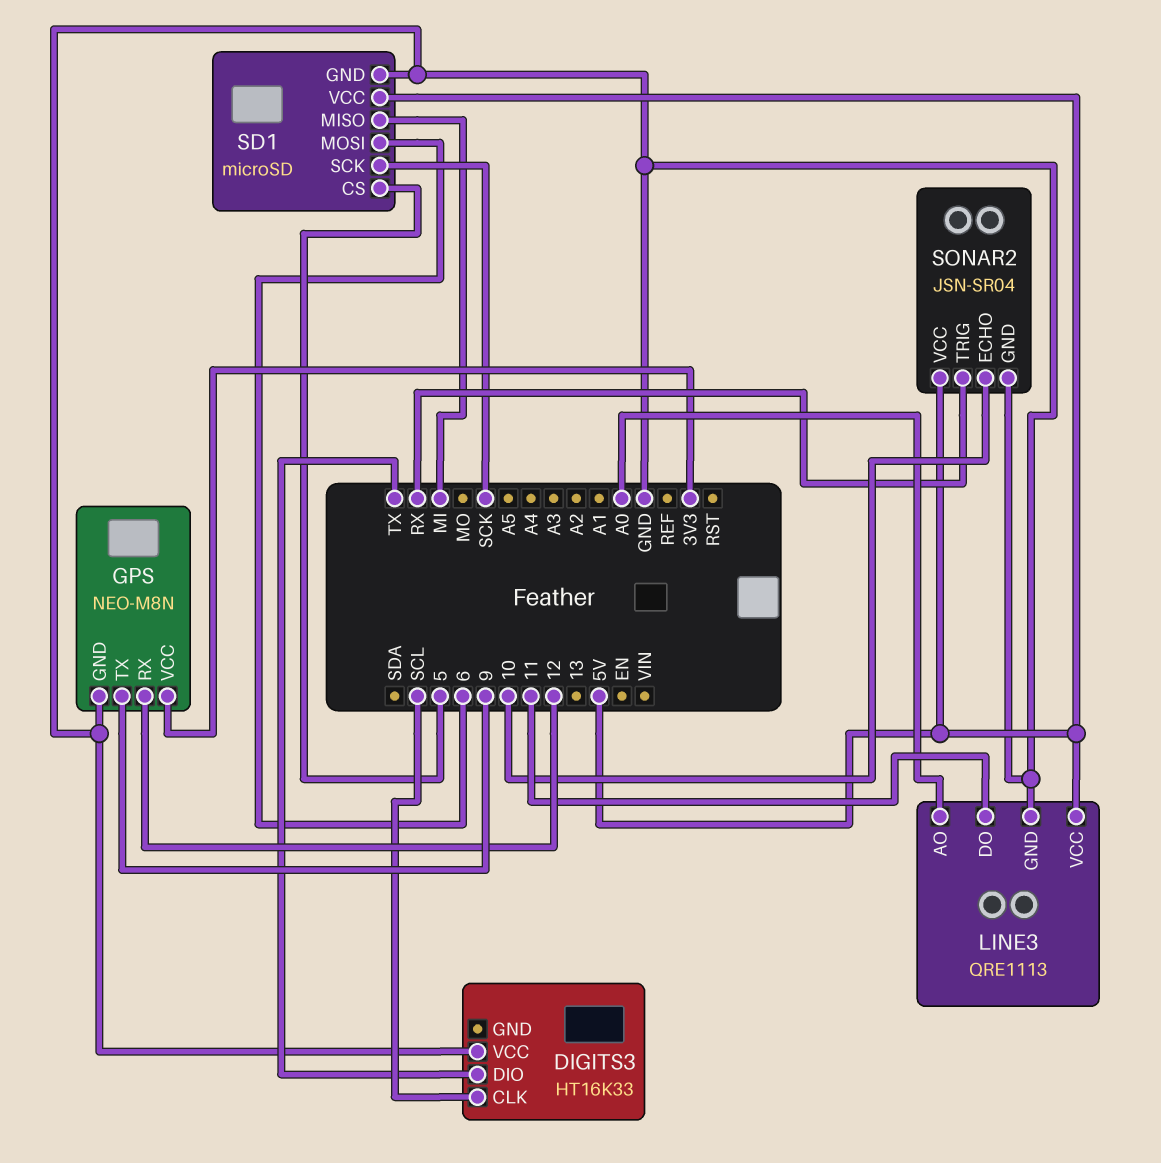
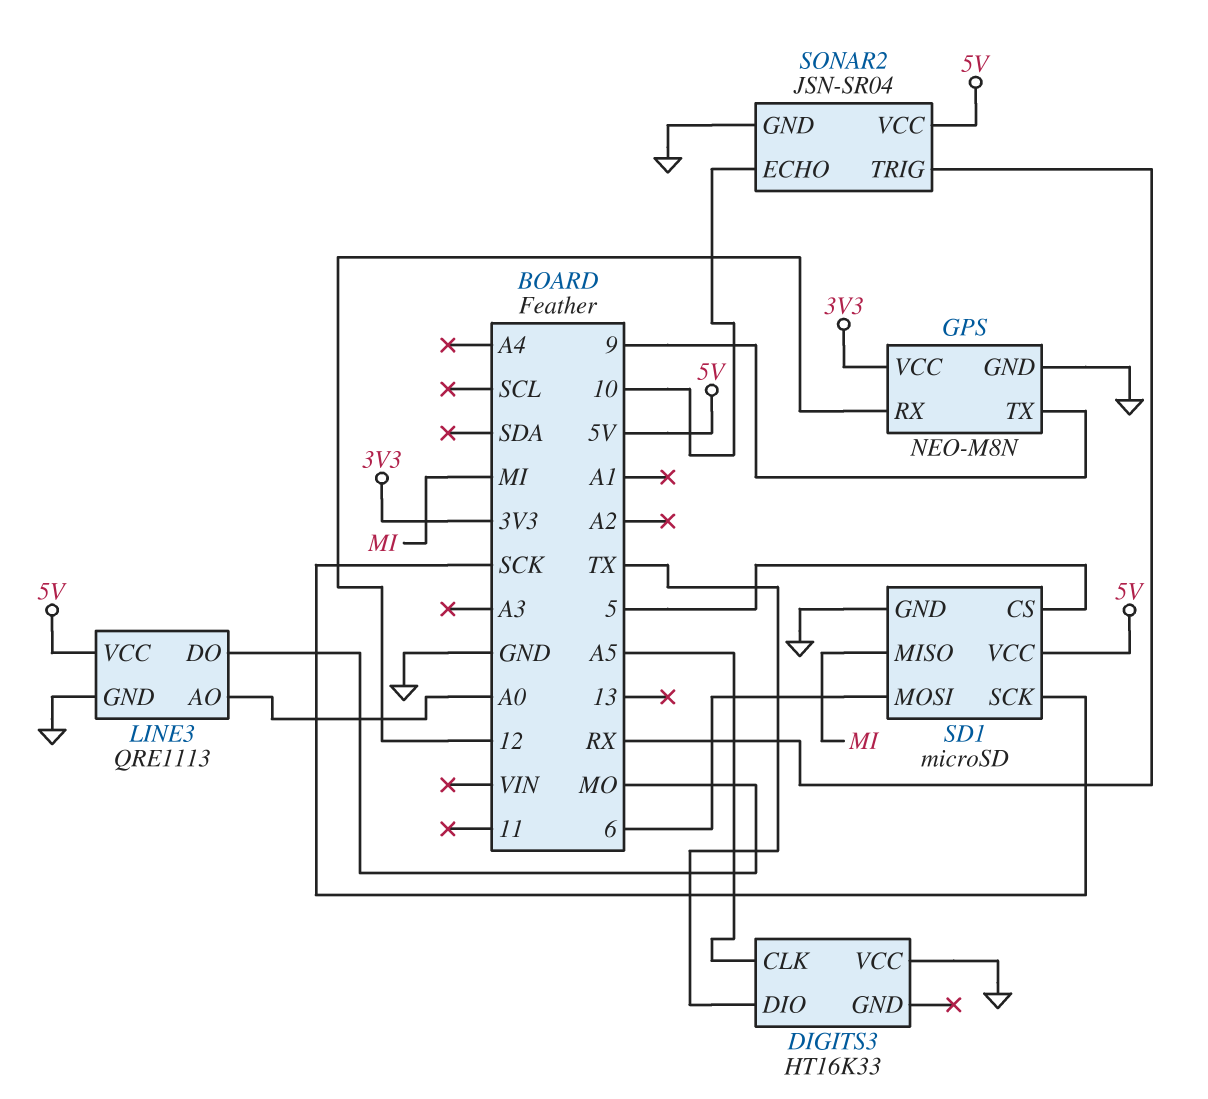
DIGITS3 pin CLK: SCL -> A5
LINE3 pin DO: 11 -> MO

